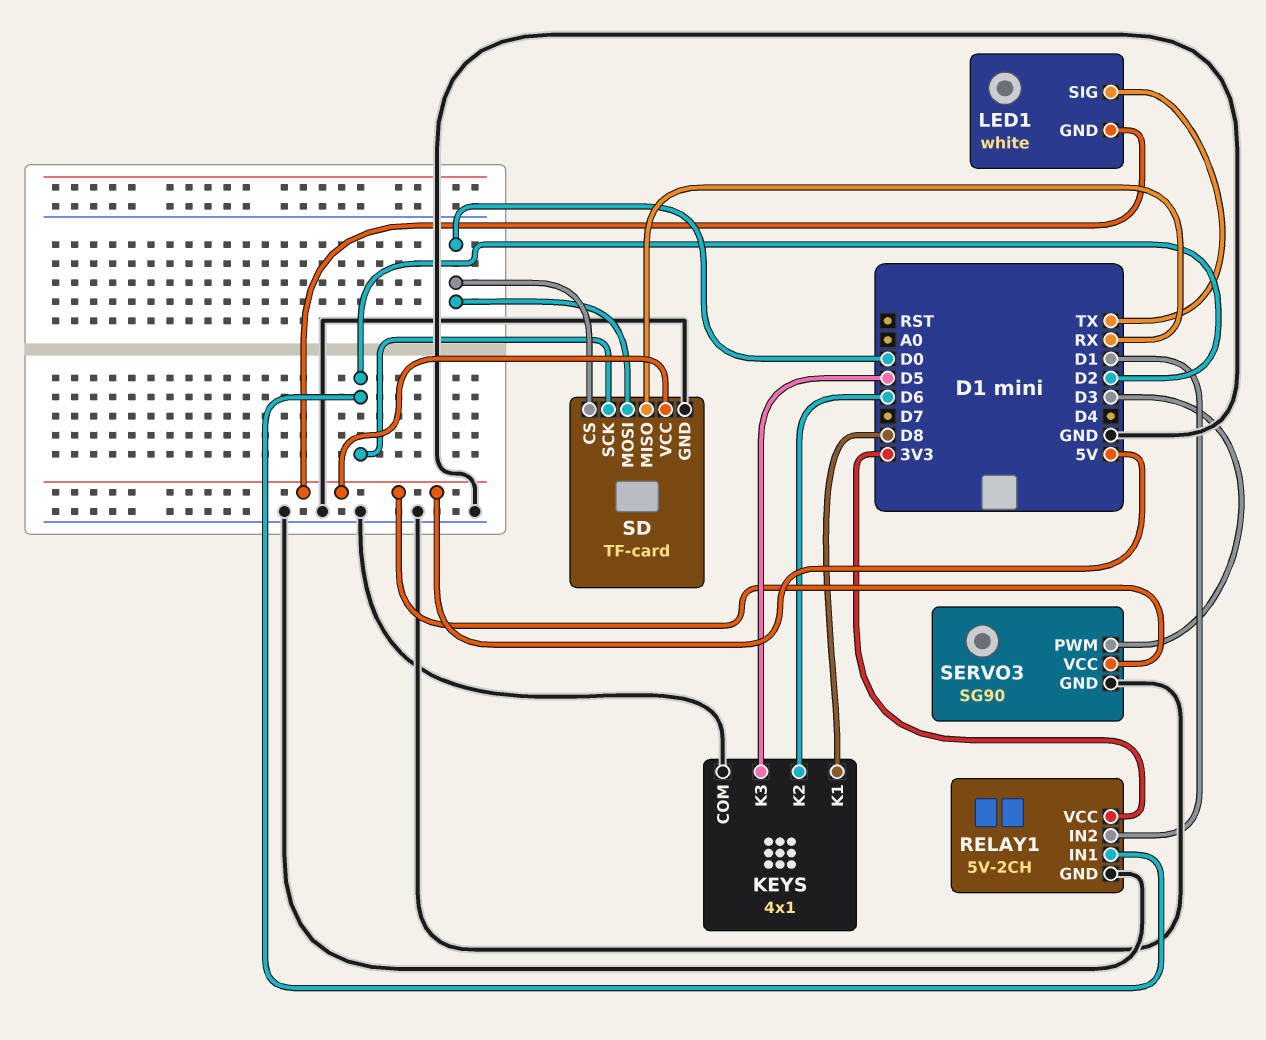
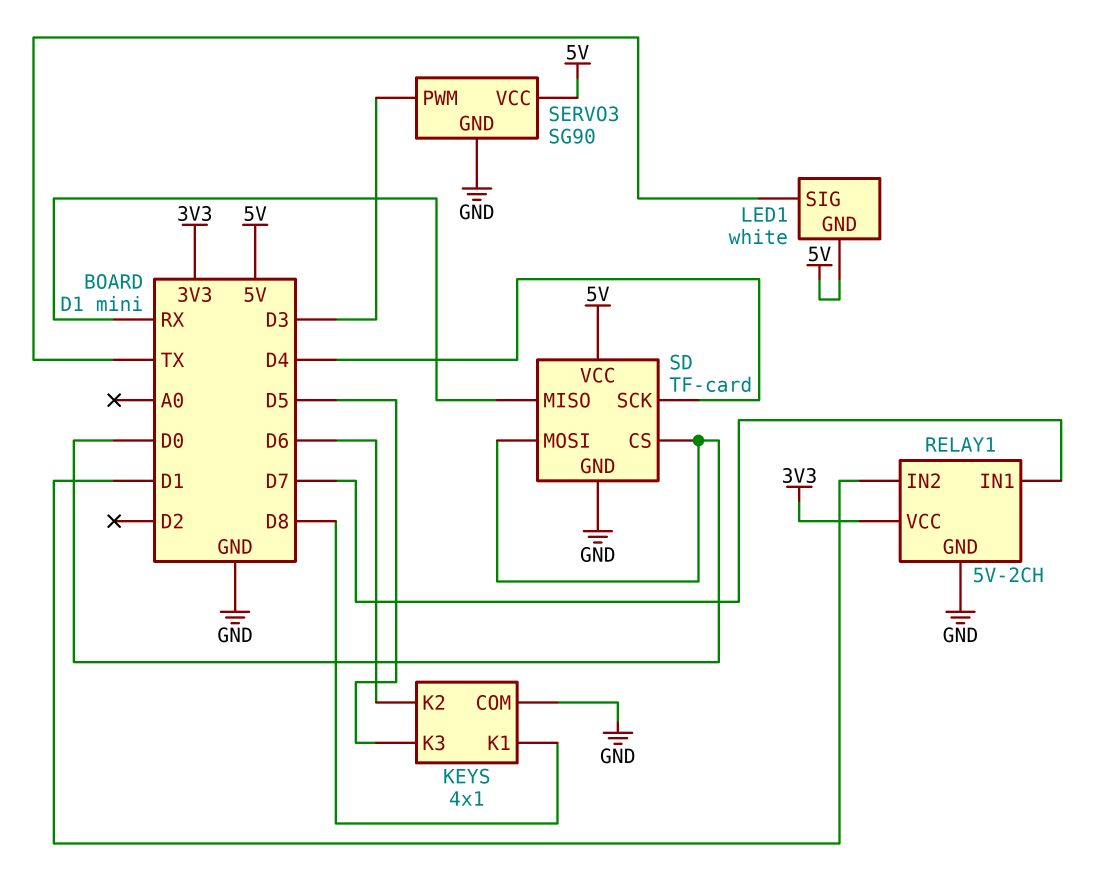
RELAY1 pin IN1: D2 -> D7
SD pin SCK: D2 -> D4

